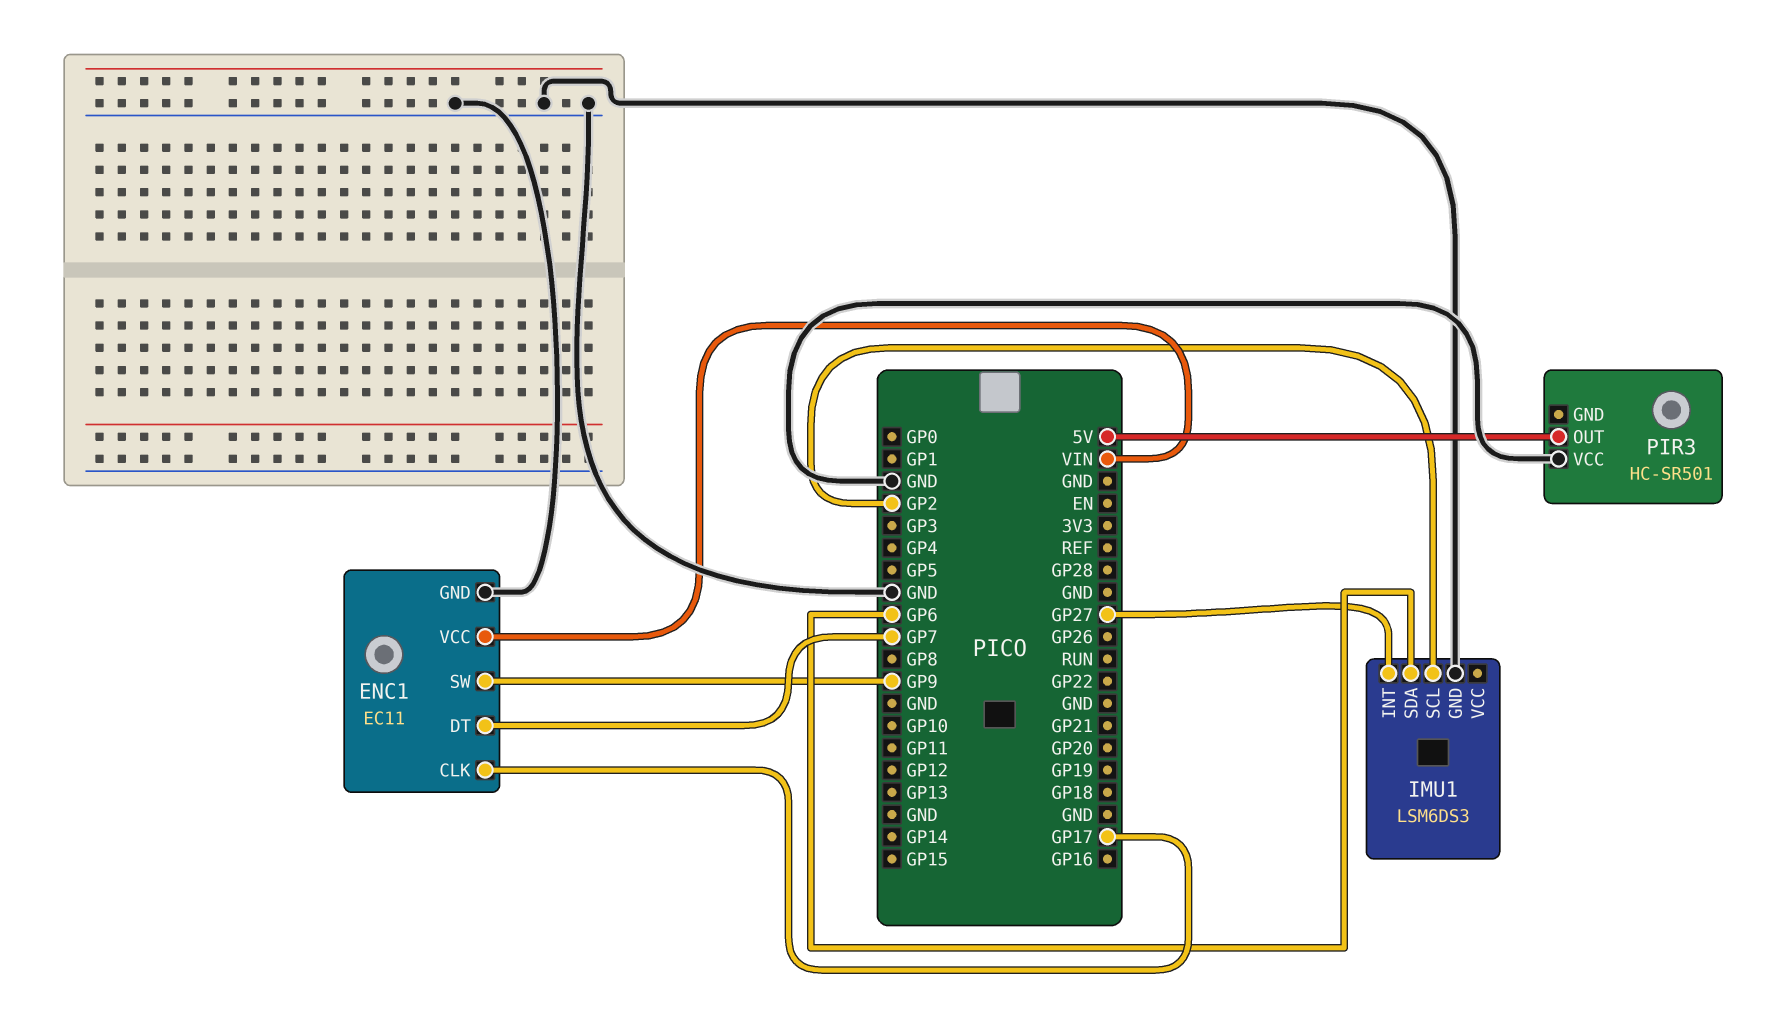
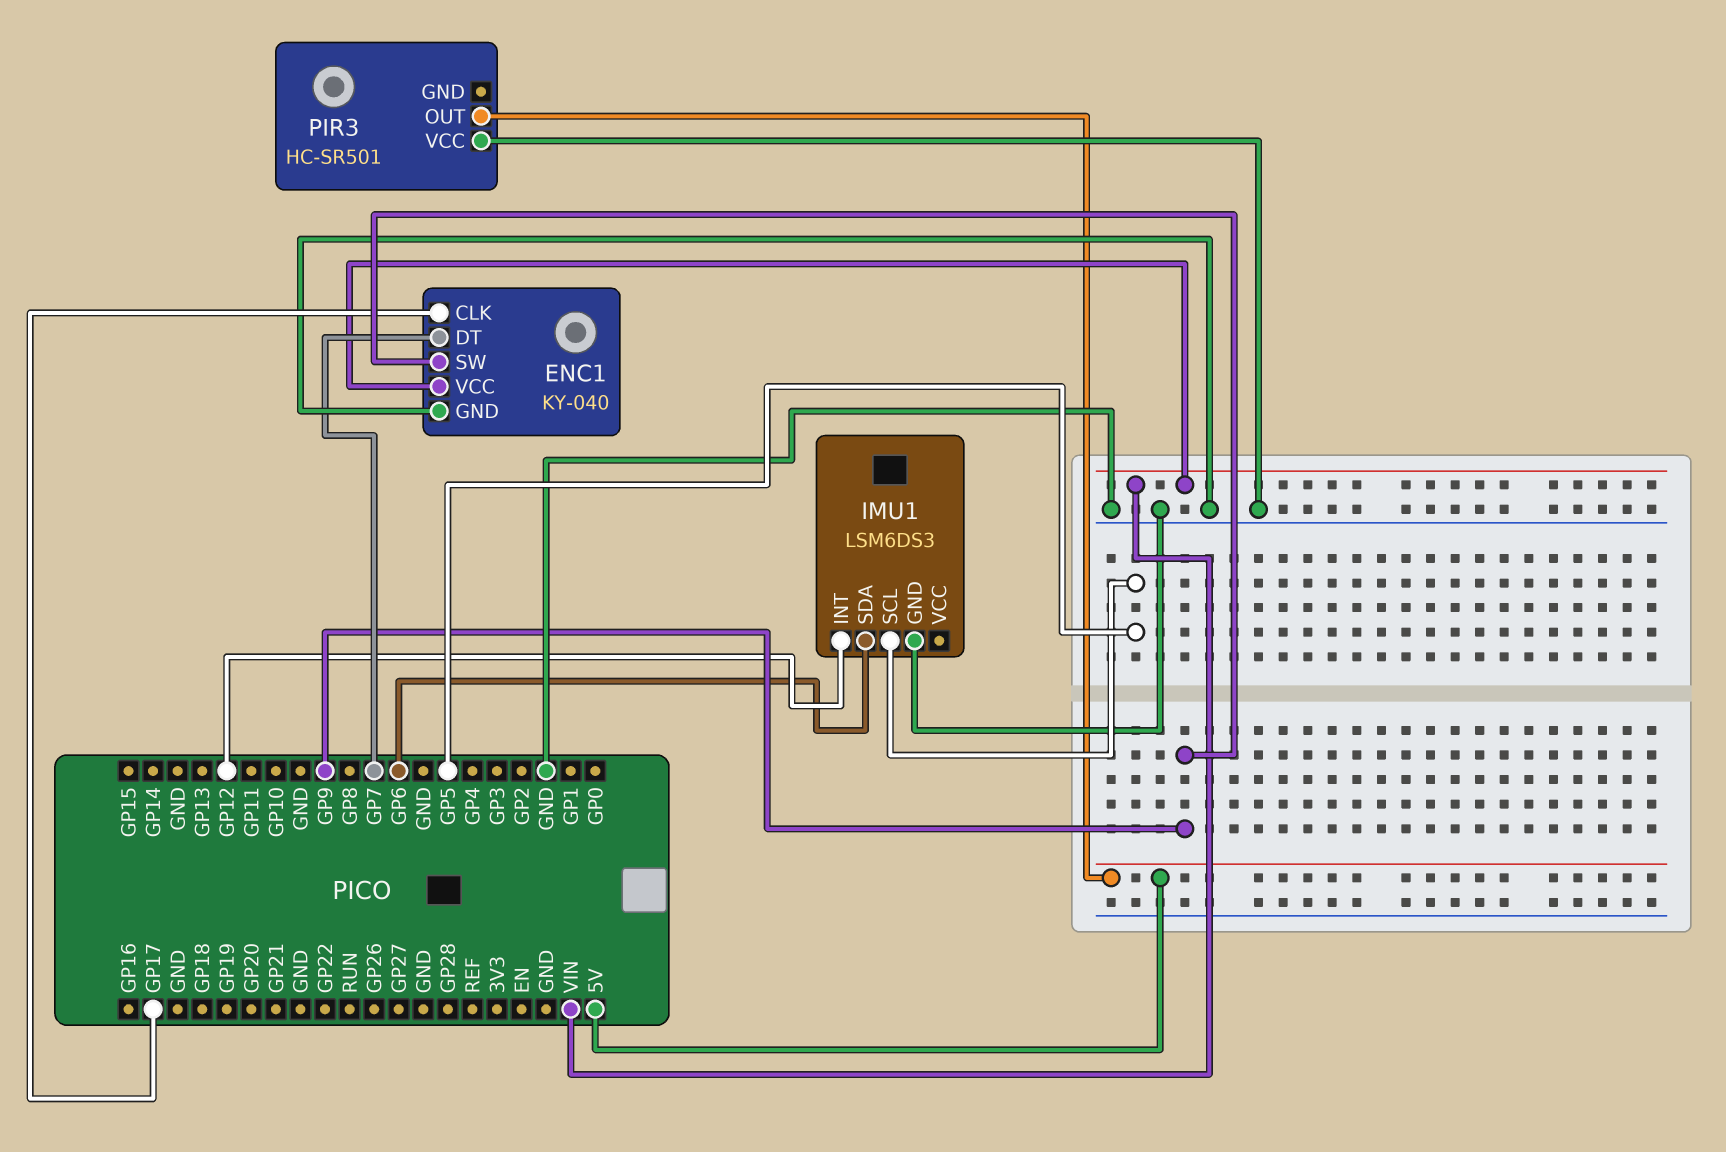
ENC1: EC11 -> KY-040
IMU1 pin INT: GP27 -> GP12
IMU1 pin SCL: GP2 -> GP5

